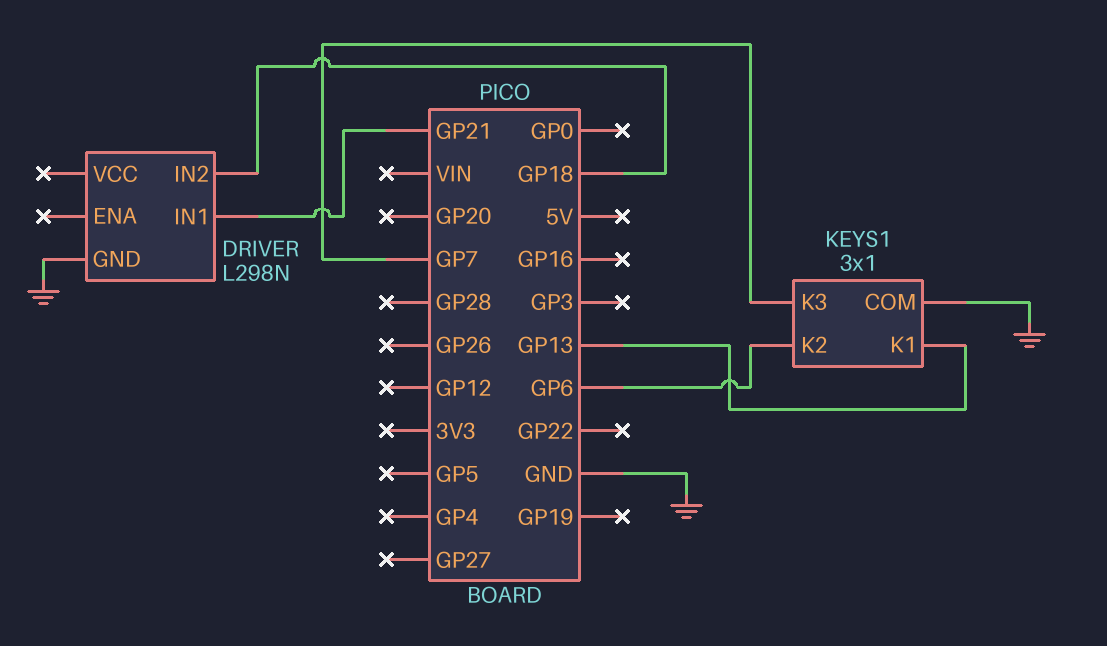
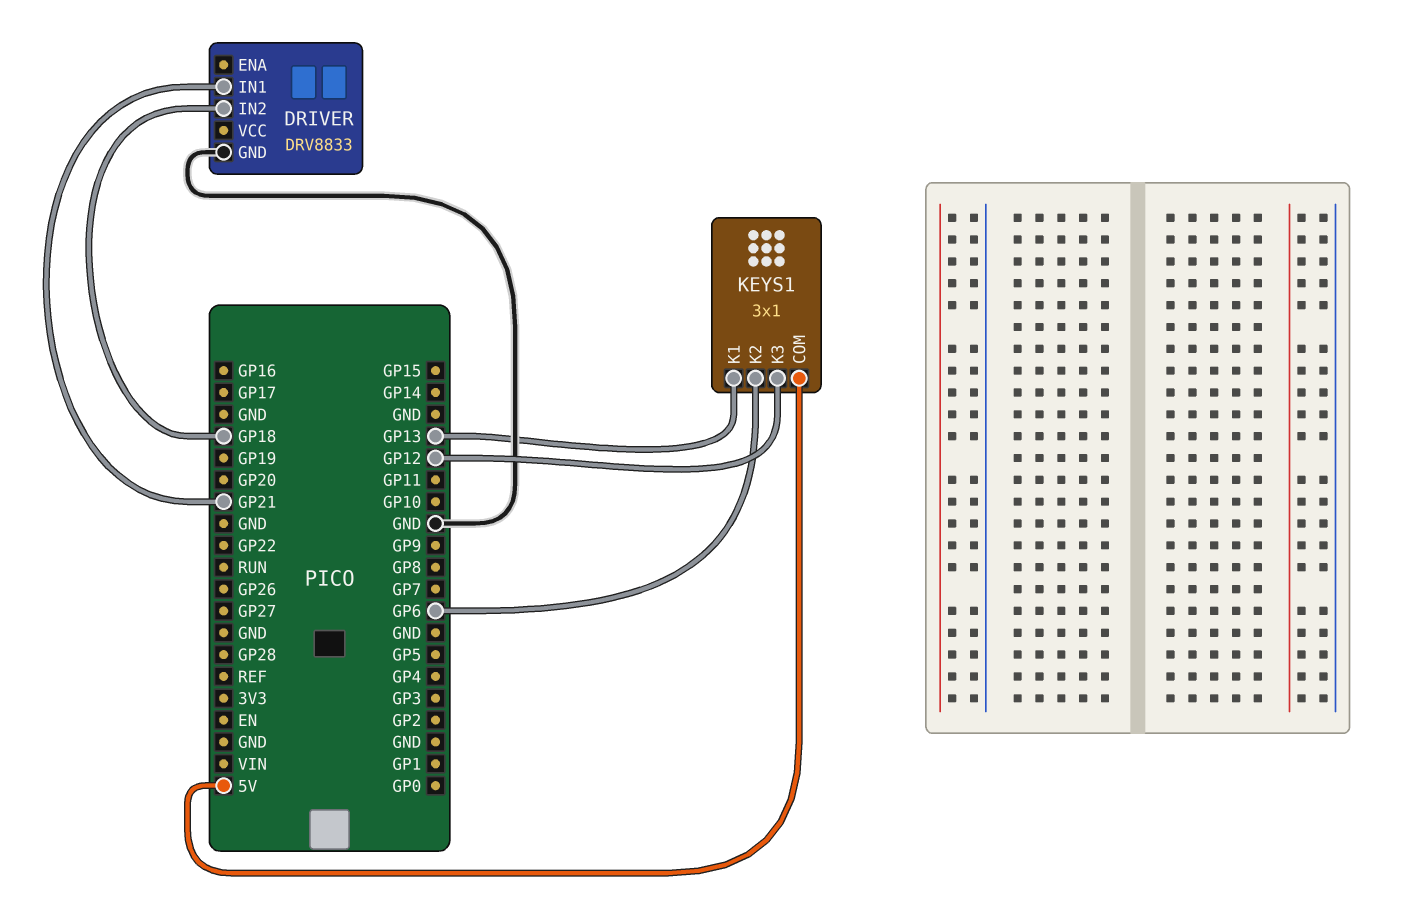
DRIVER: L298N -> DRV8833
KEYS1 pin COM: GND -> 5V
KEYS1 pin K3: GP7 -> GP12

